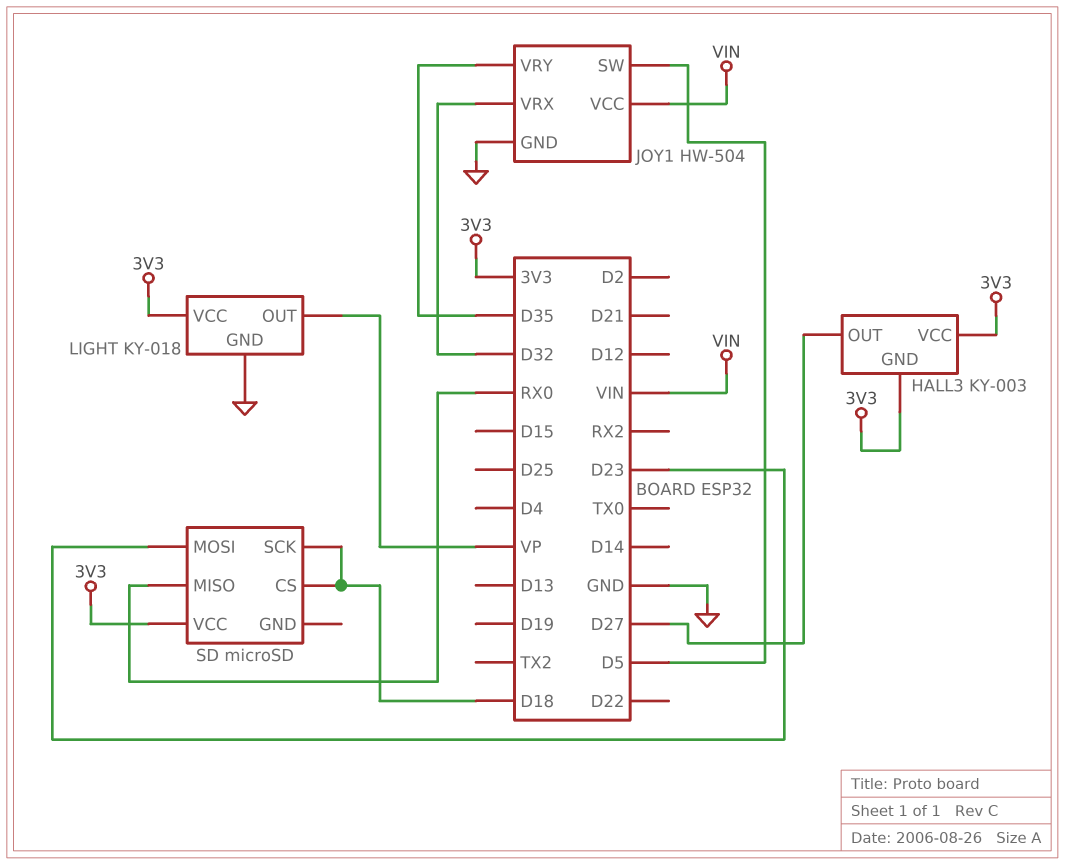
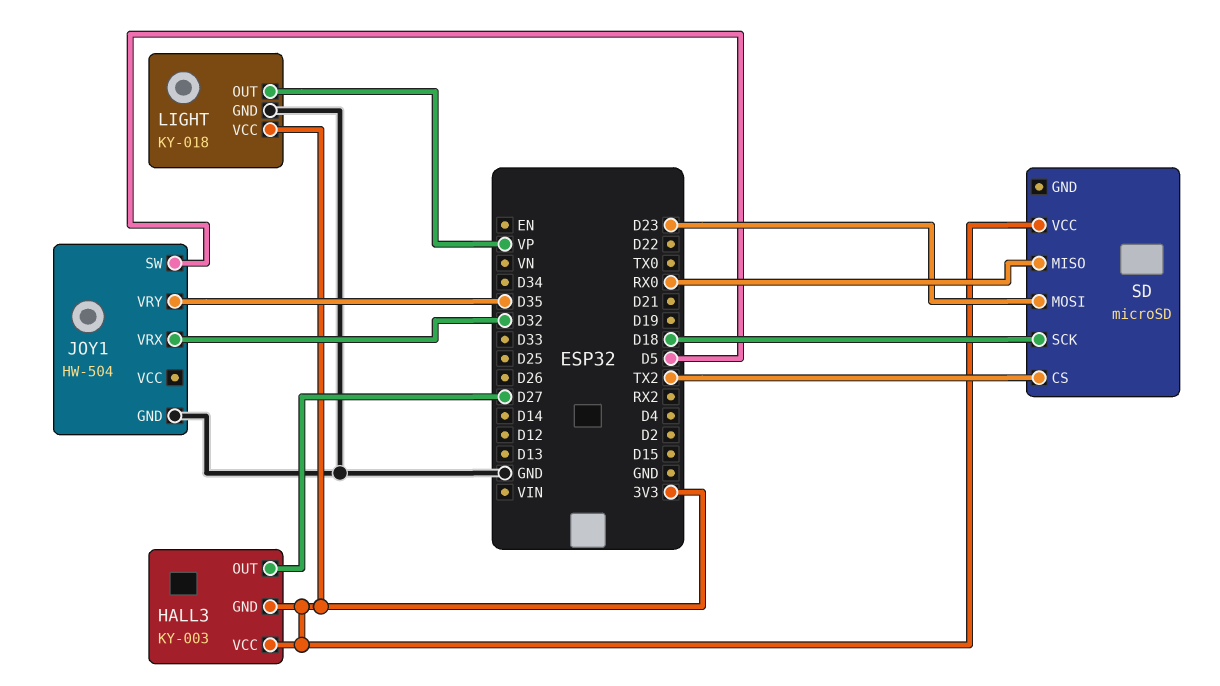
JOY1 pin VCC: VIN -> none
SD pin CS: D18 -> TX2

